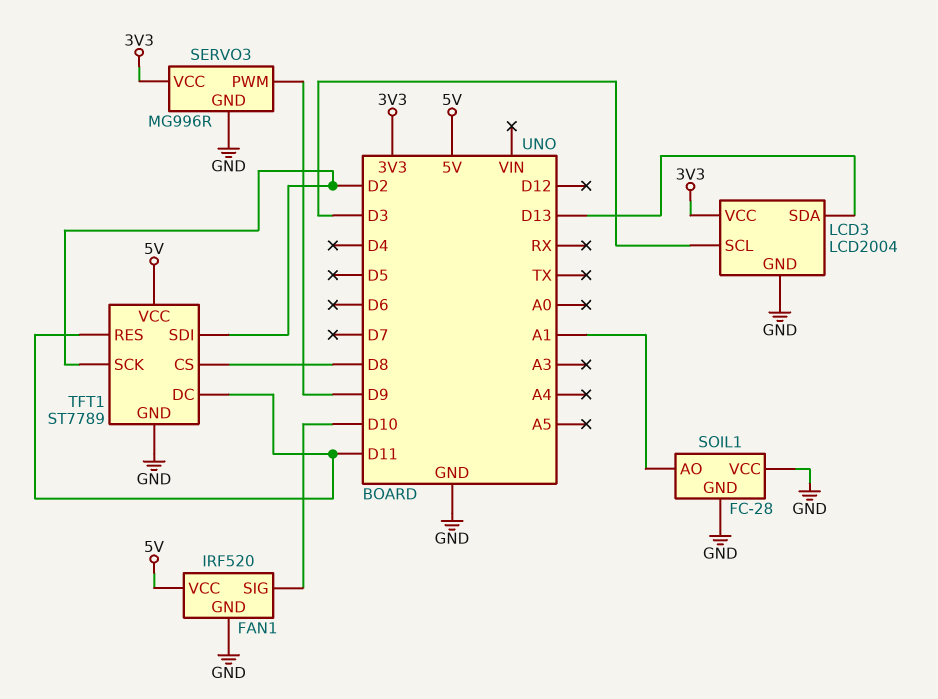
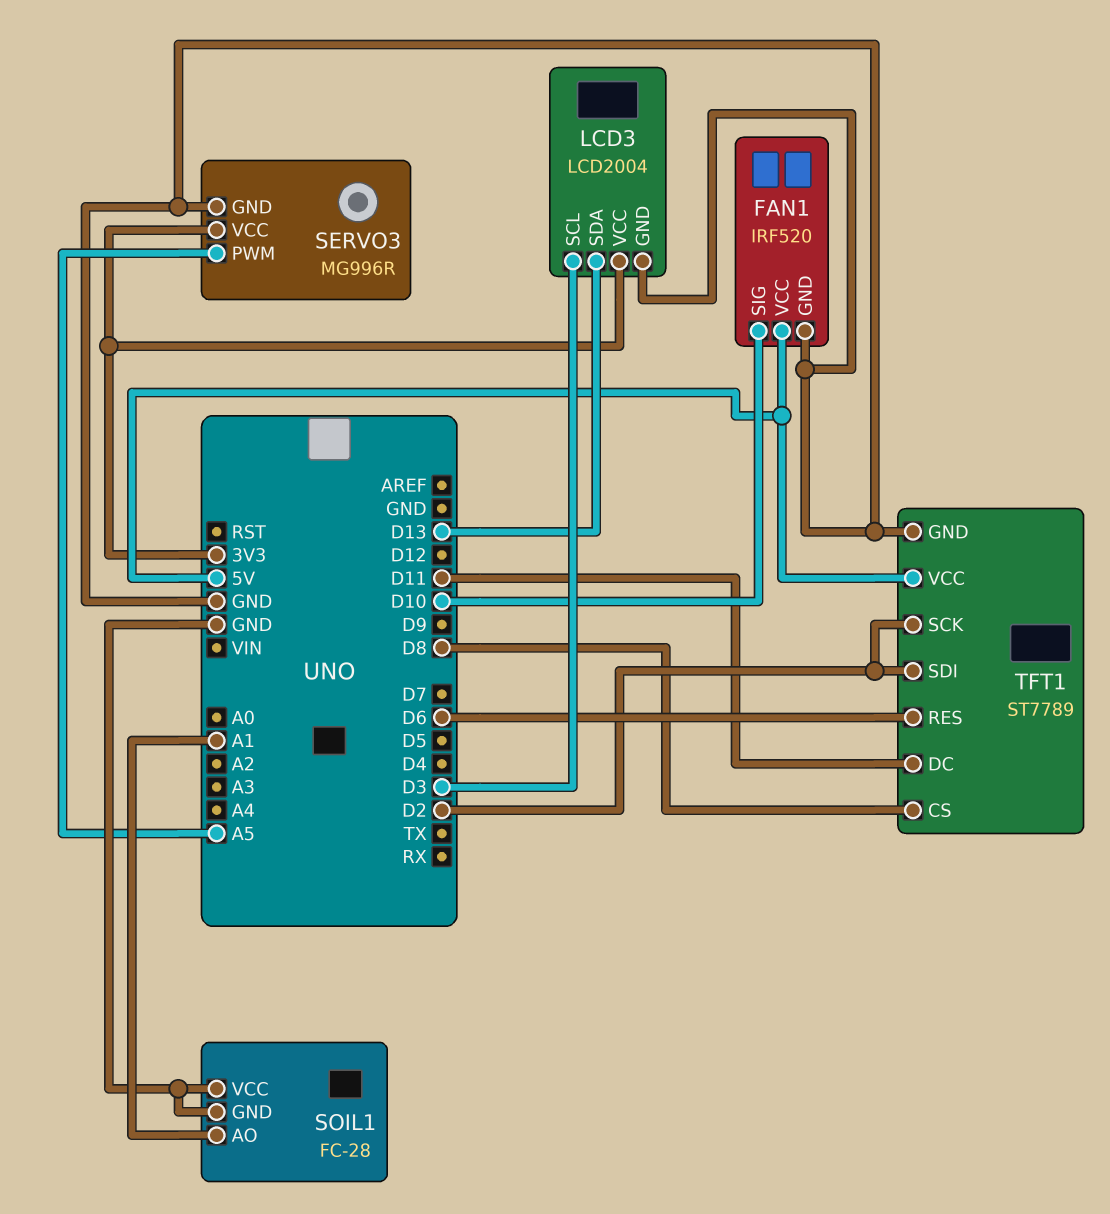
SERVO3 pin PWM: D9 -> A5
TFT1 pin RES: D11 -> D6

